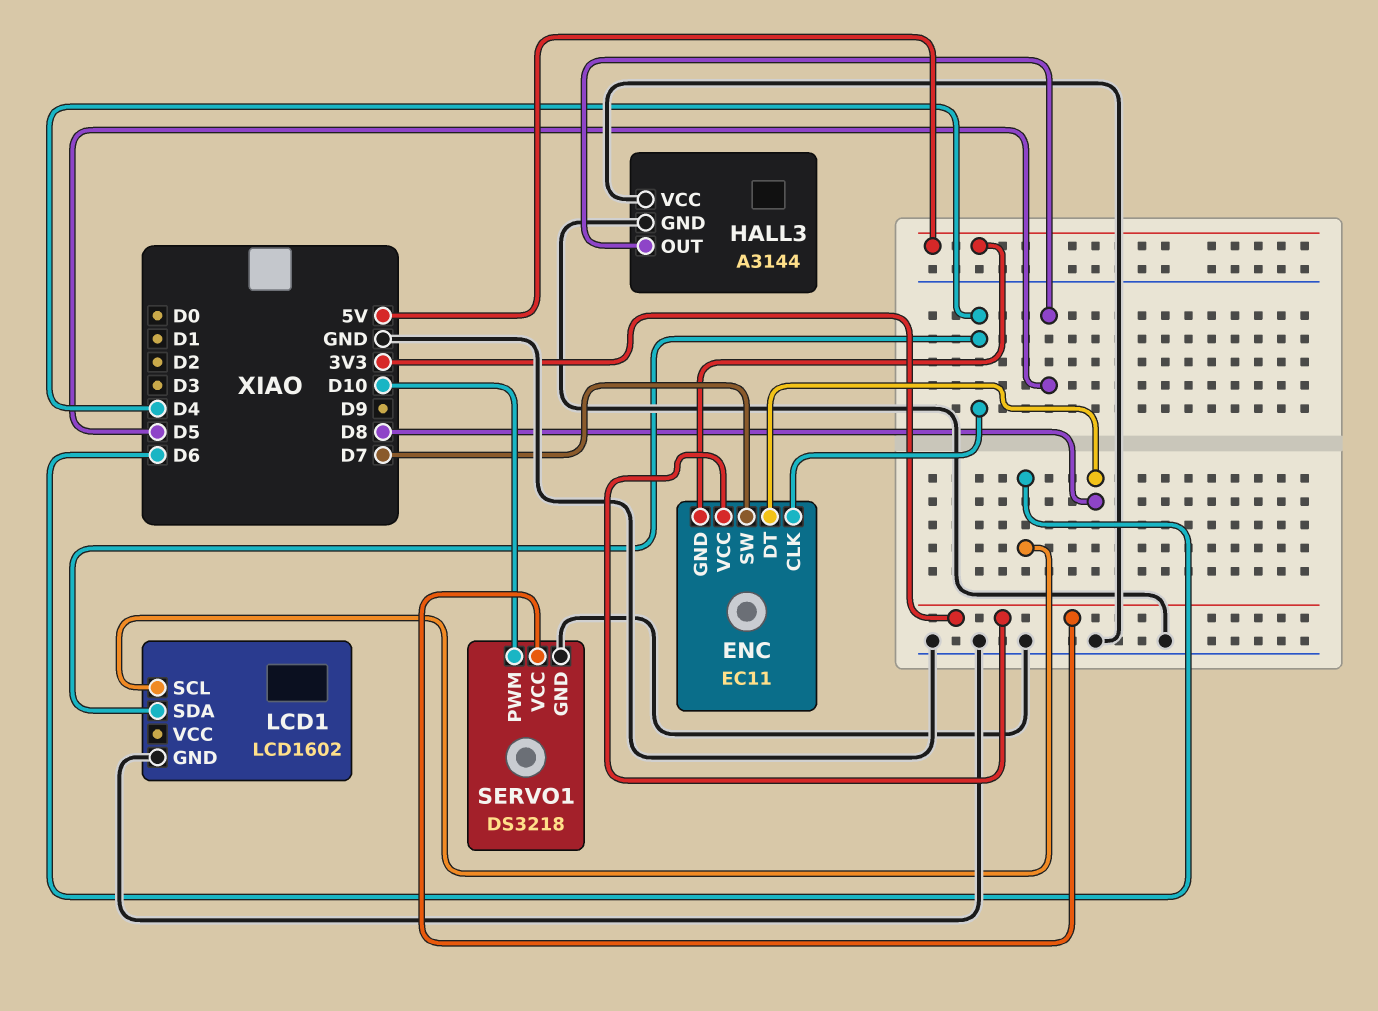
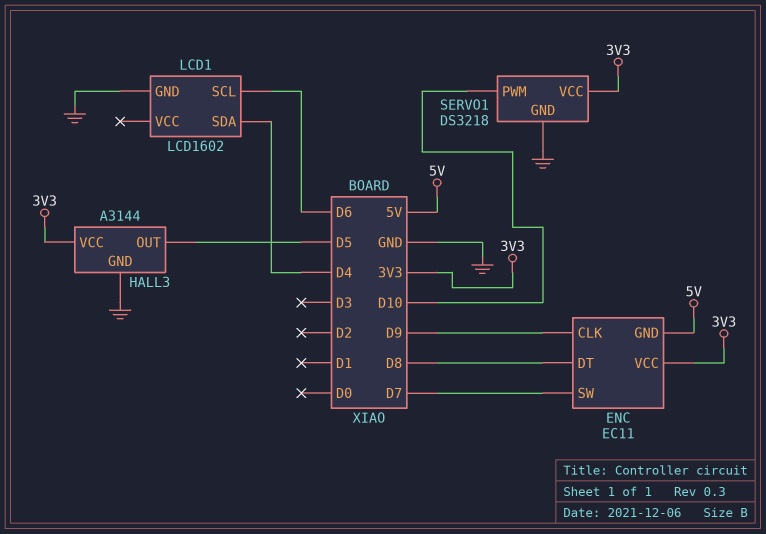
ENC pin CLK: D4 -> D9
HALL3 pin VCC: GND -> 3V3

